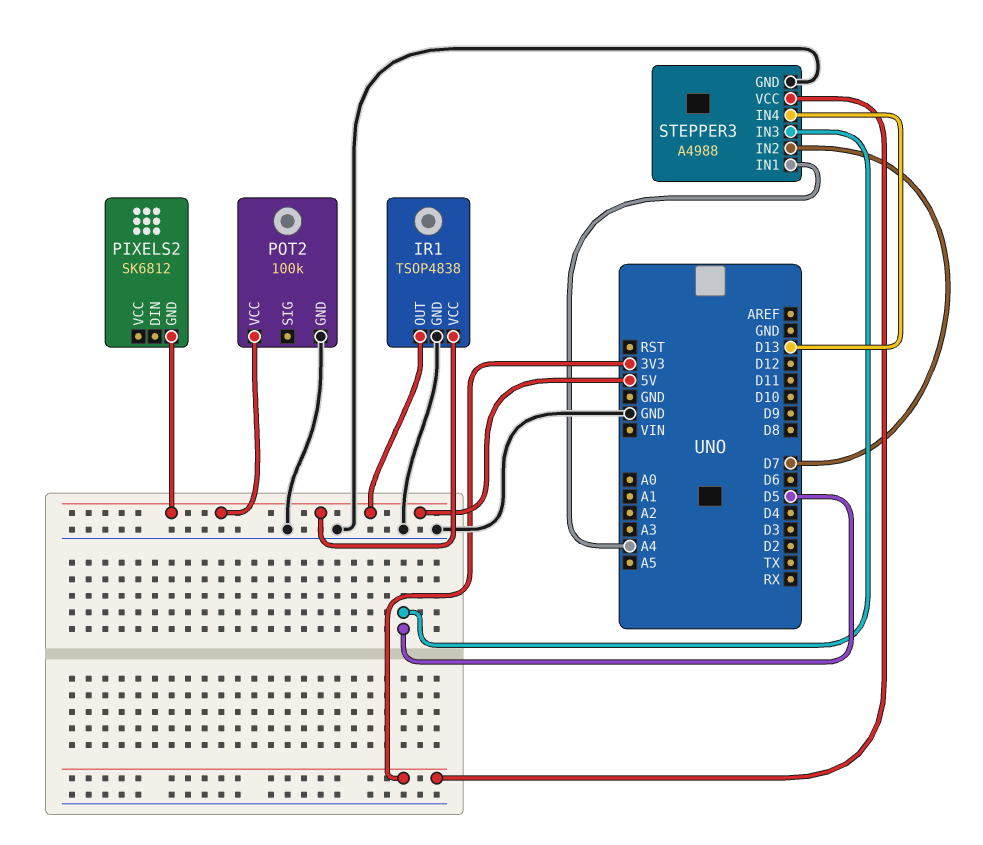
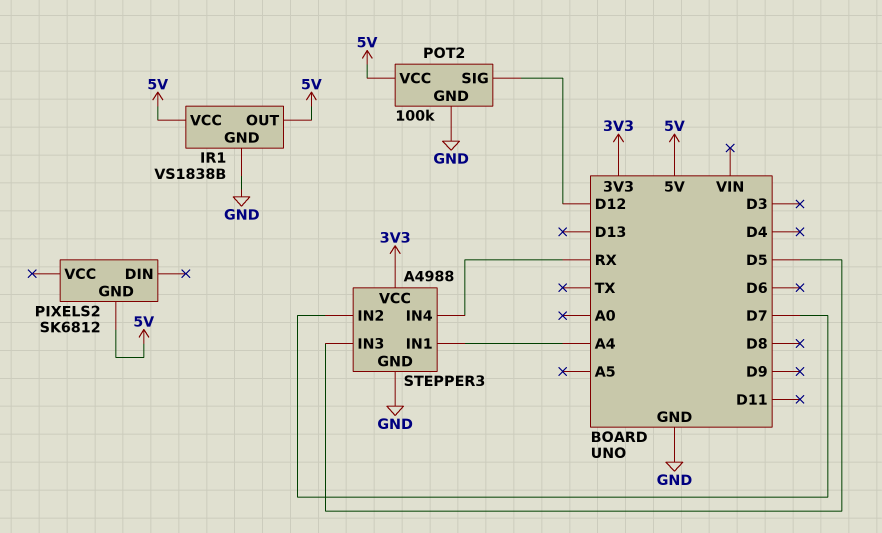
IR1: TSOP4838 -> VS1838B
POT2 pin SIG: none -> D12
STEPPER3 pin IN4: D13 -> RX

